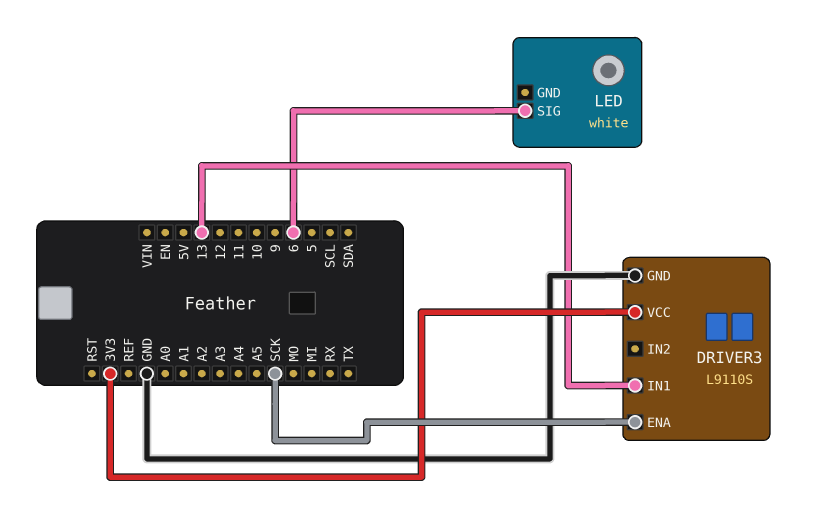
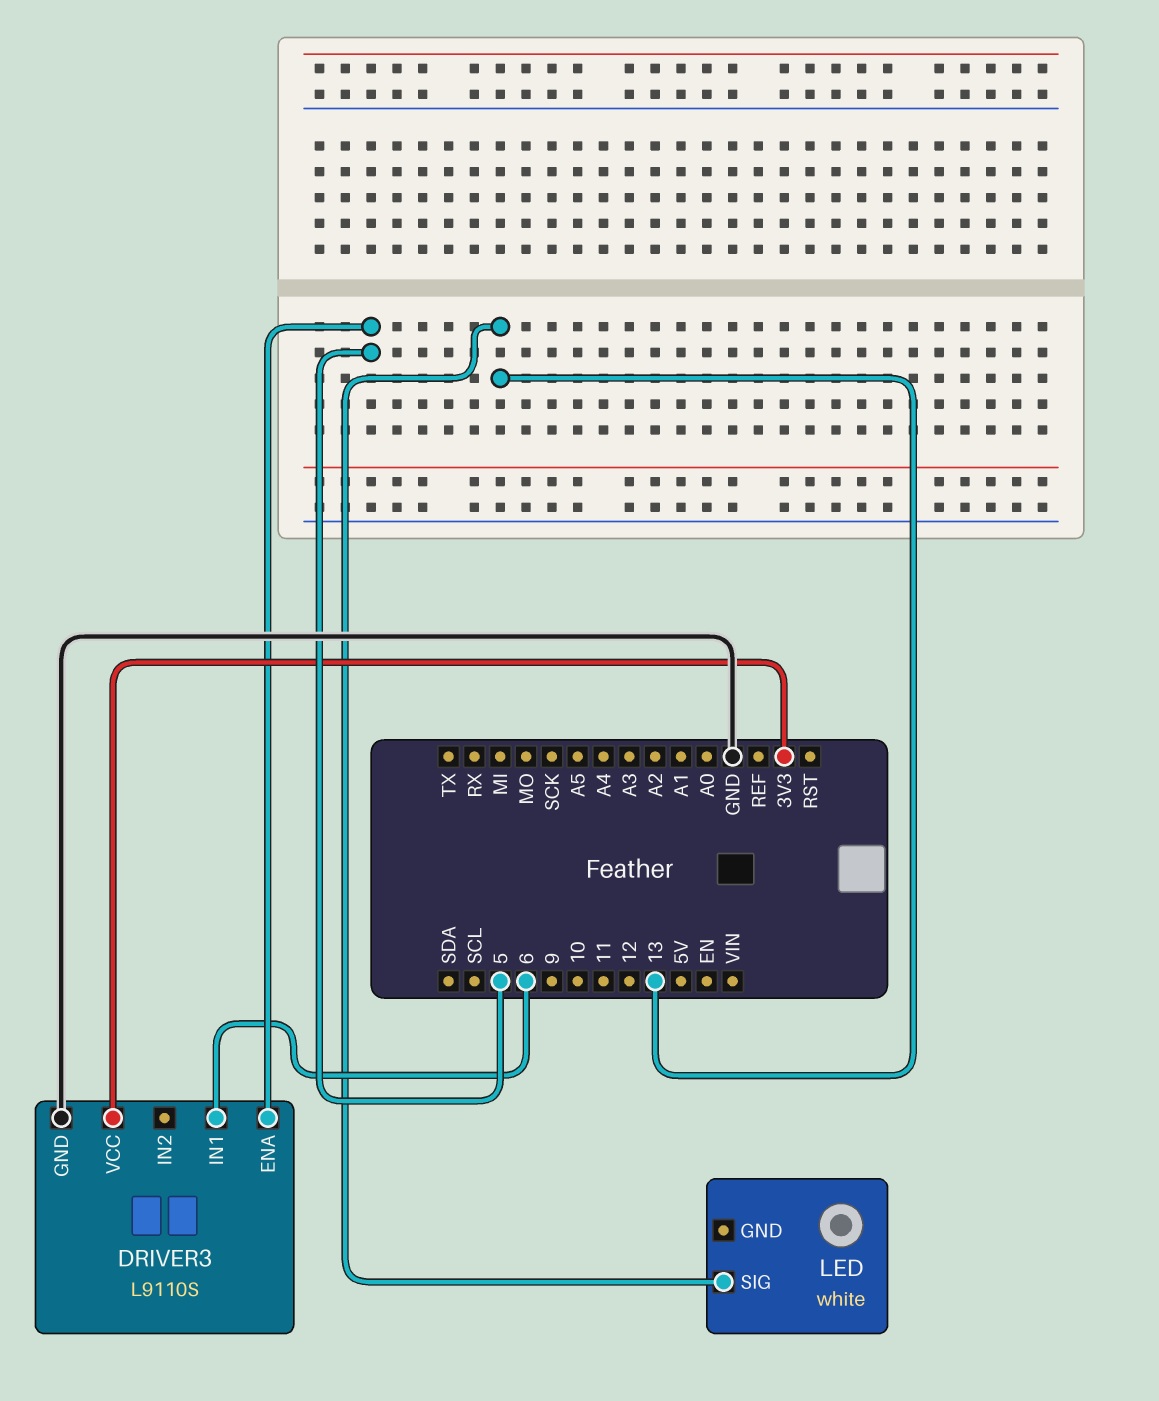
DRIVER3 pin ENA: SCK -> 5
DRIVER3 pin IN1: 13 -> 6
LED pin SIG: 6 -> 13

